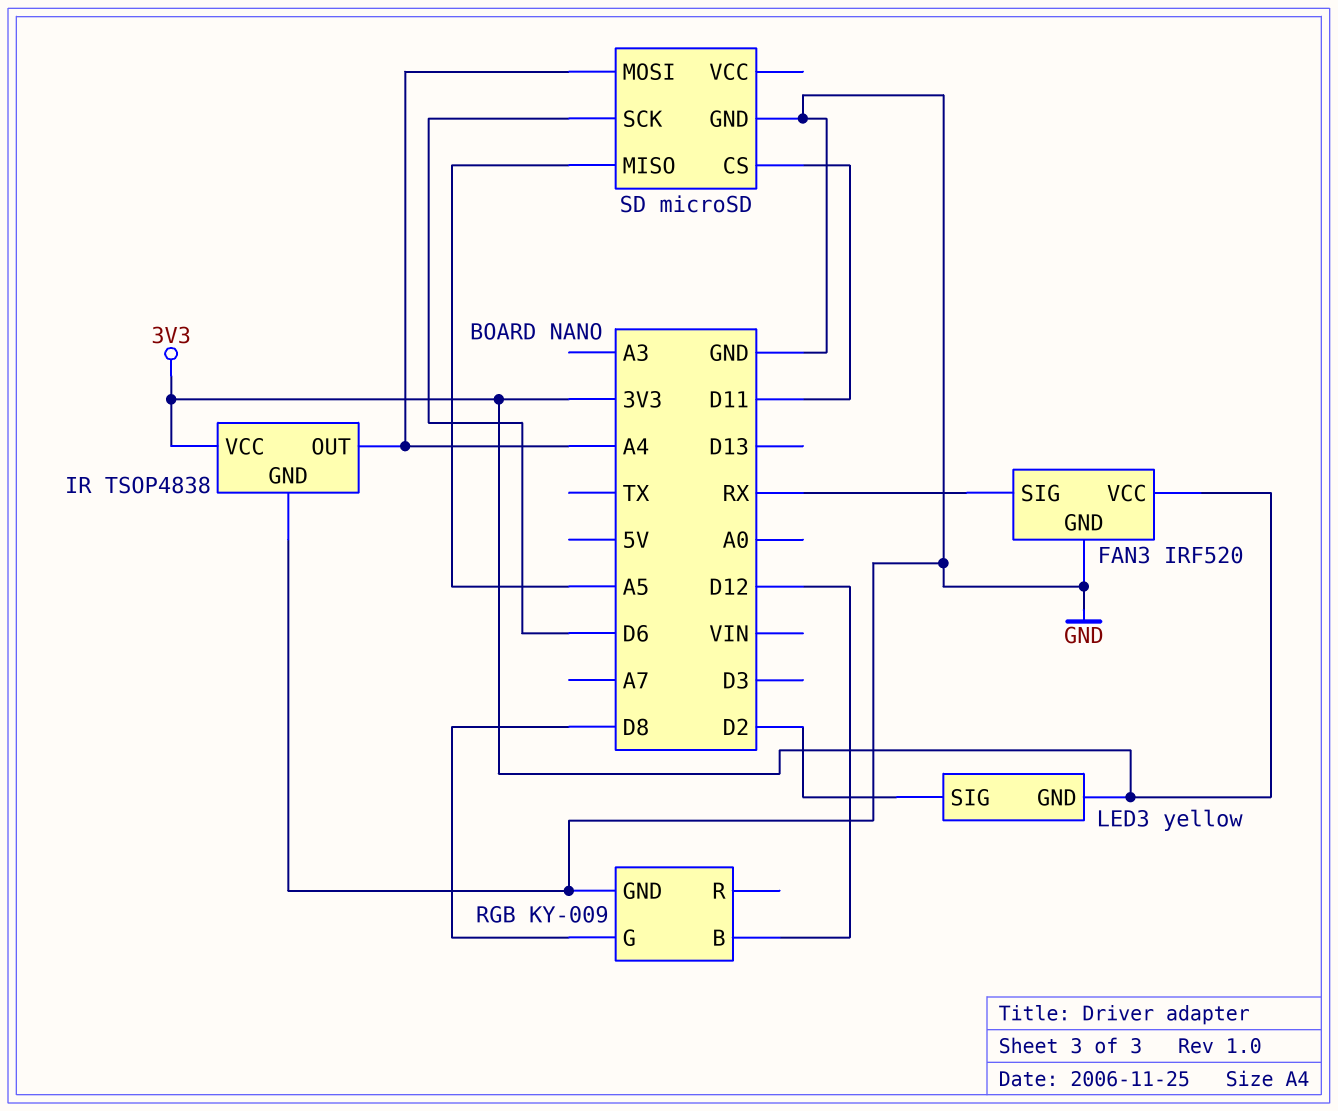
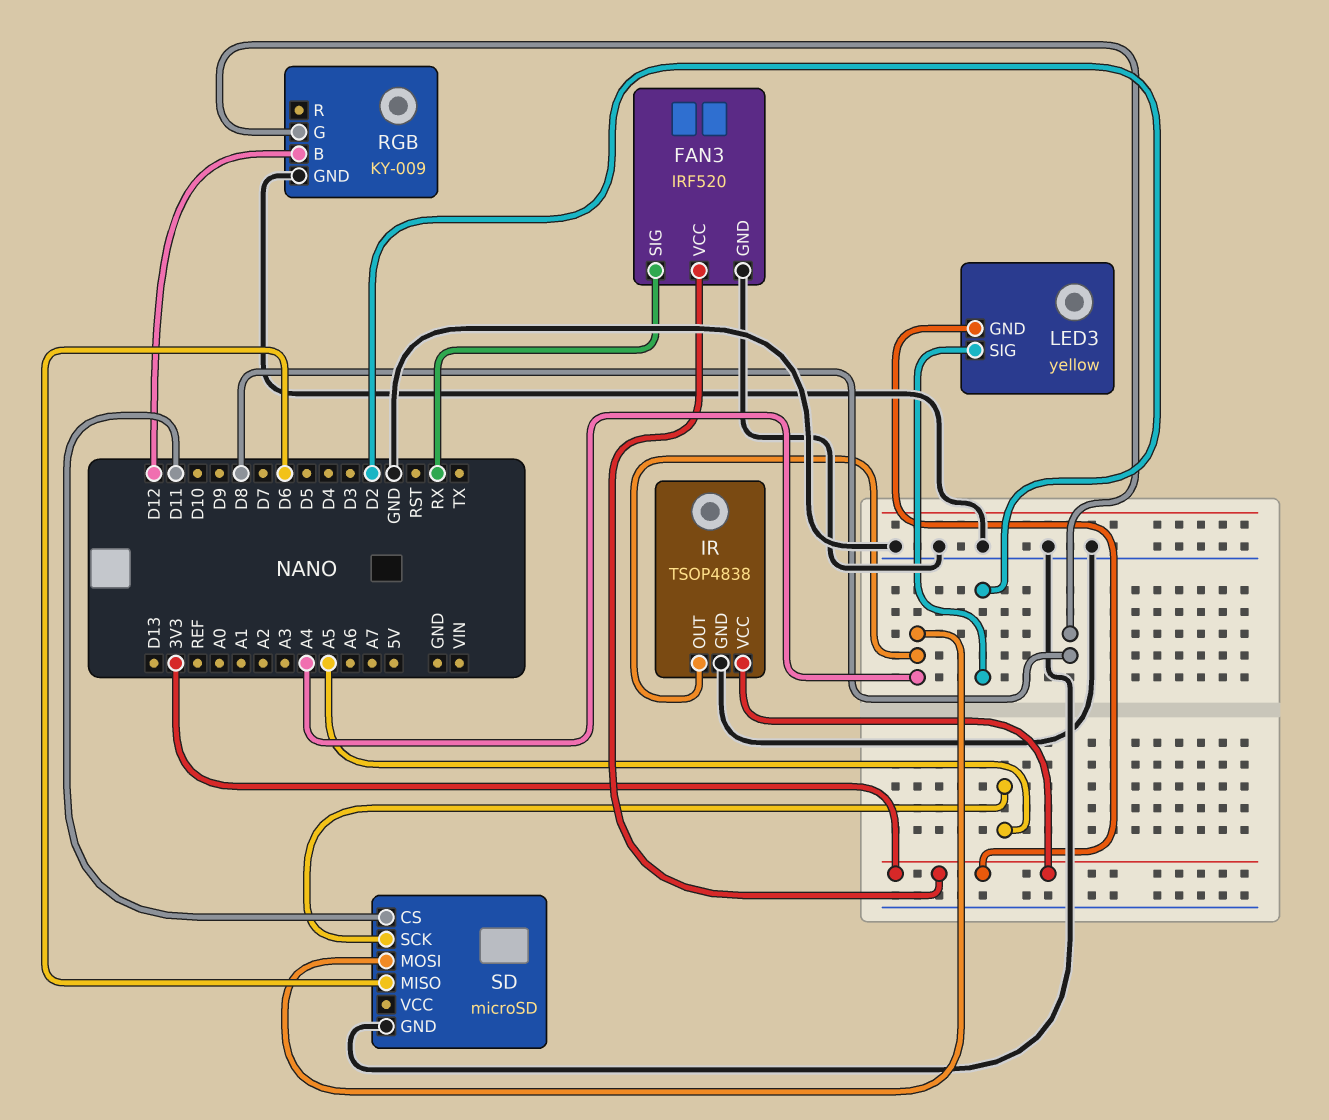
SD pin MISO: A5 -> D6
SD pin SCK: D6 -> A5

